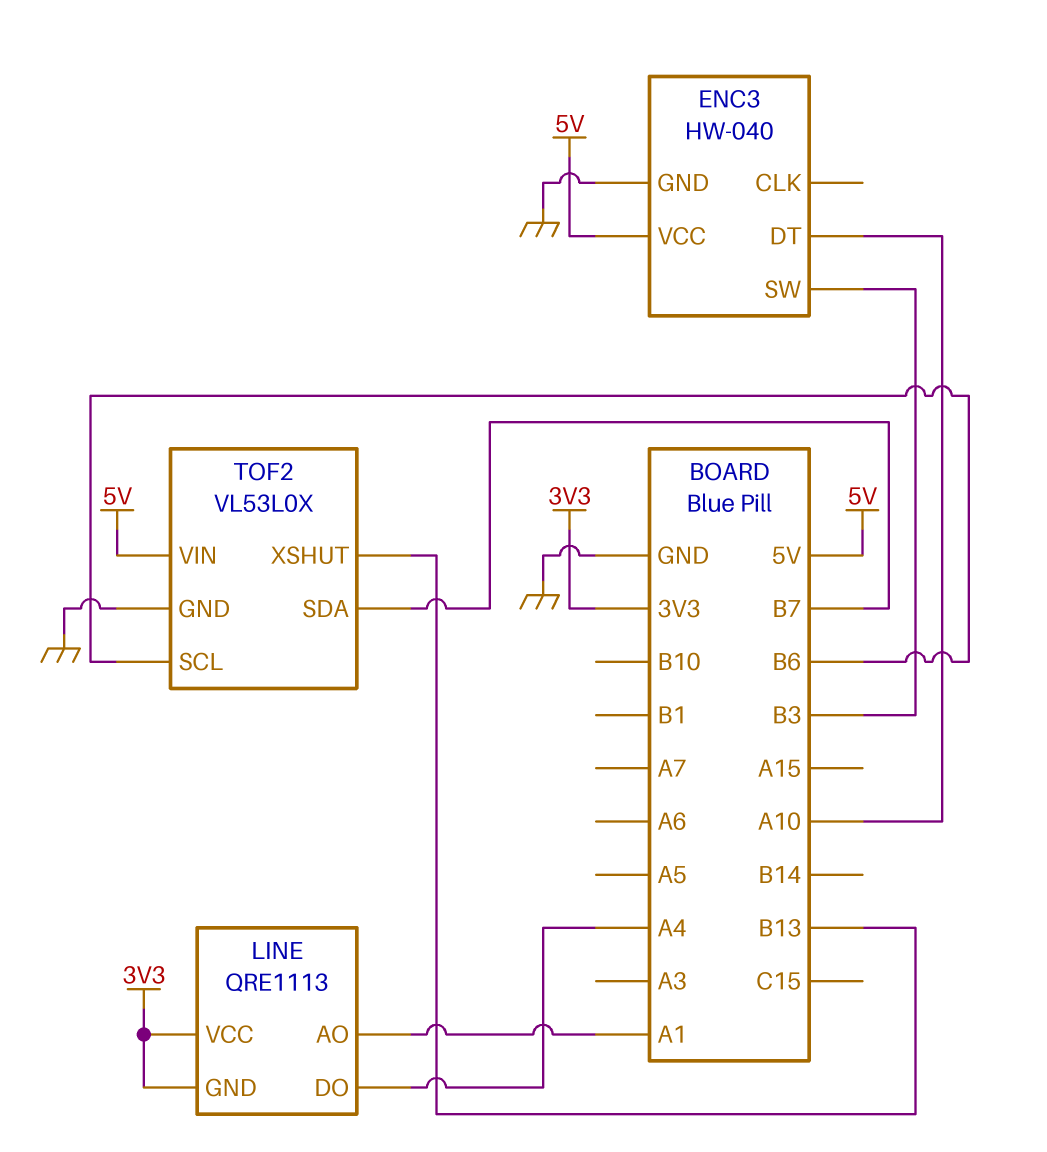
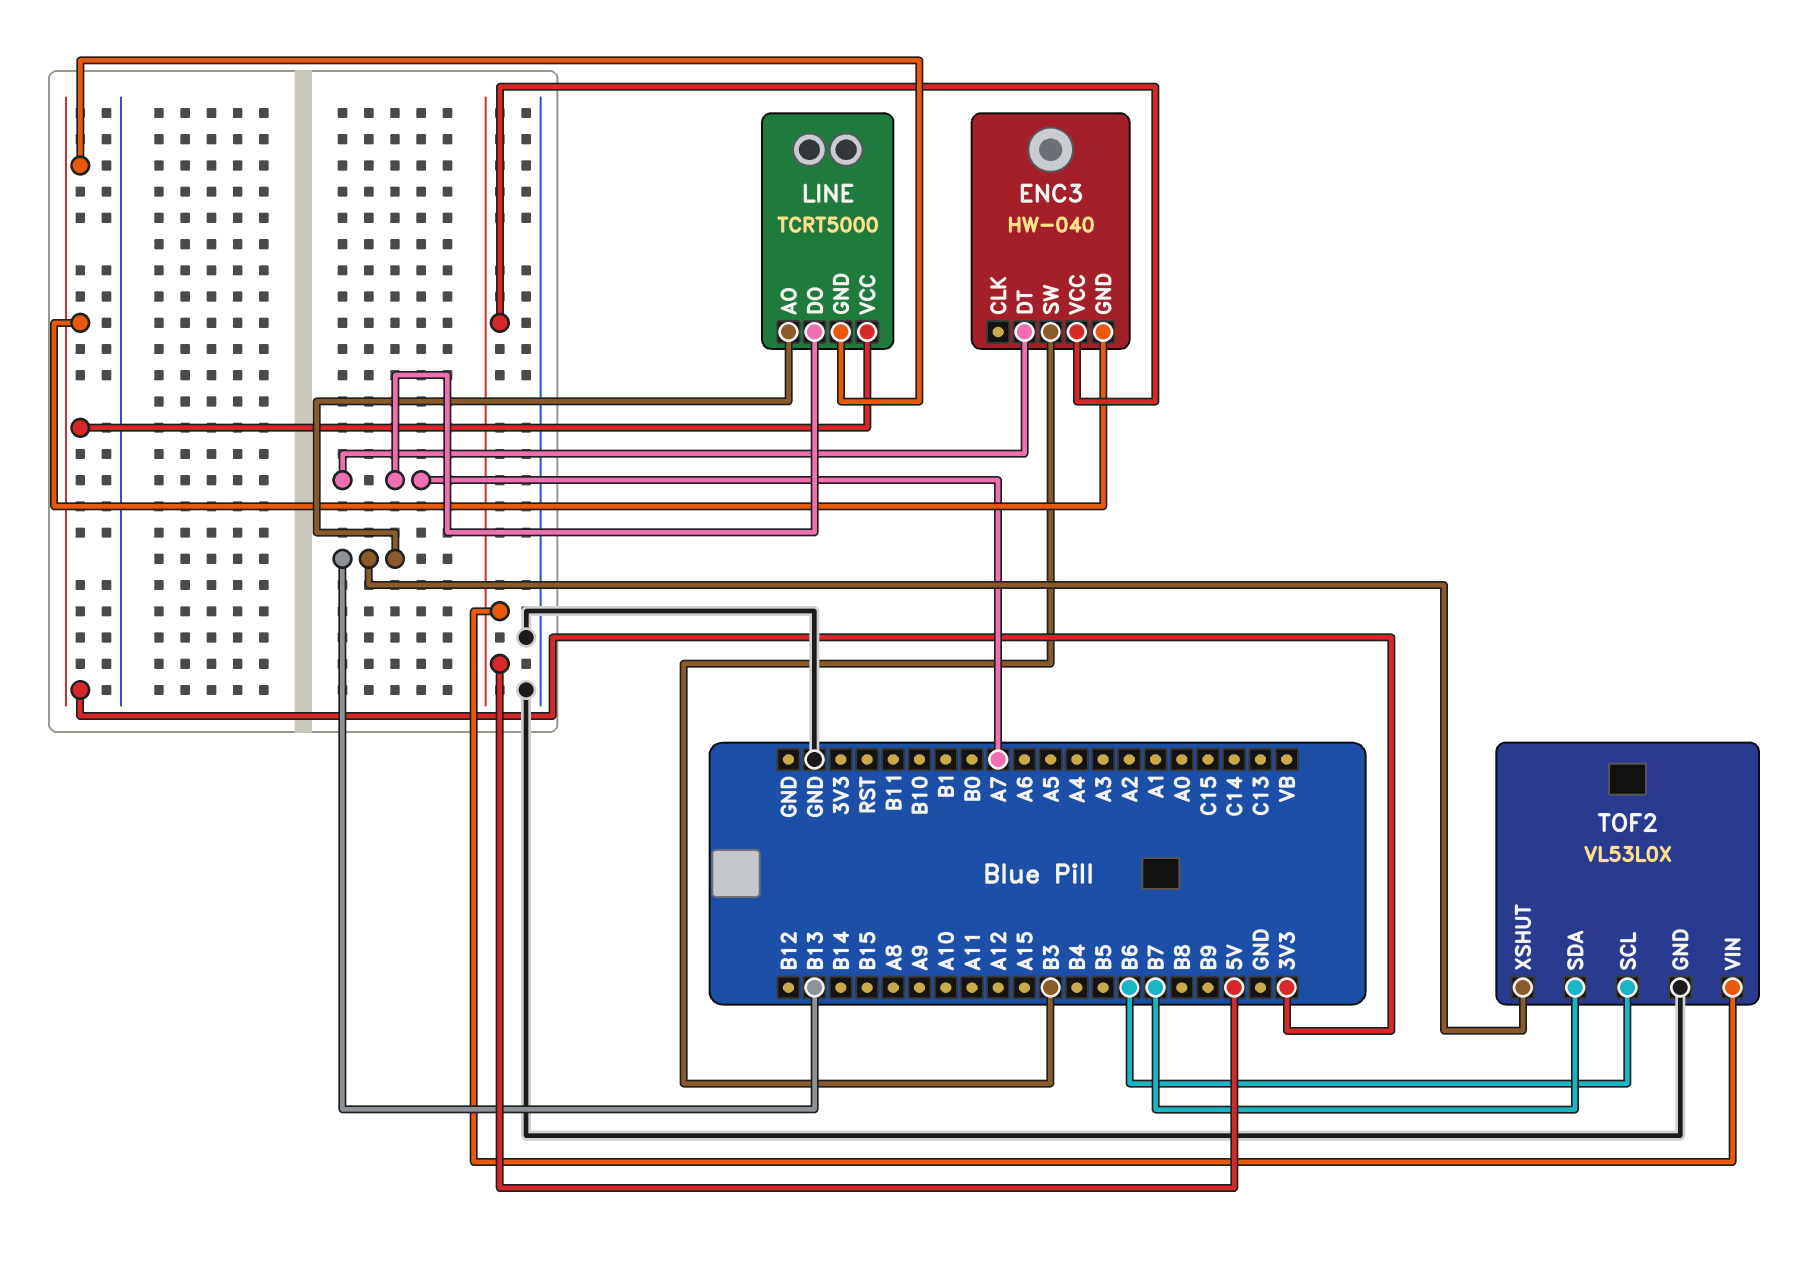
ENC3 pin DT: A10 -> A7
ENC3 pin GND: GND -> 3V3
LINE: QRE1113 -> TCRT5000
LINE pin AO: A1 -> B13
LINE pin DO: A4 -> A7

